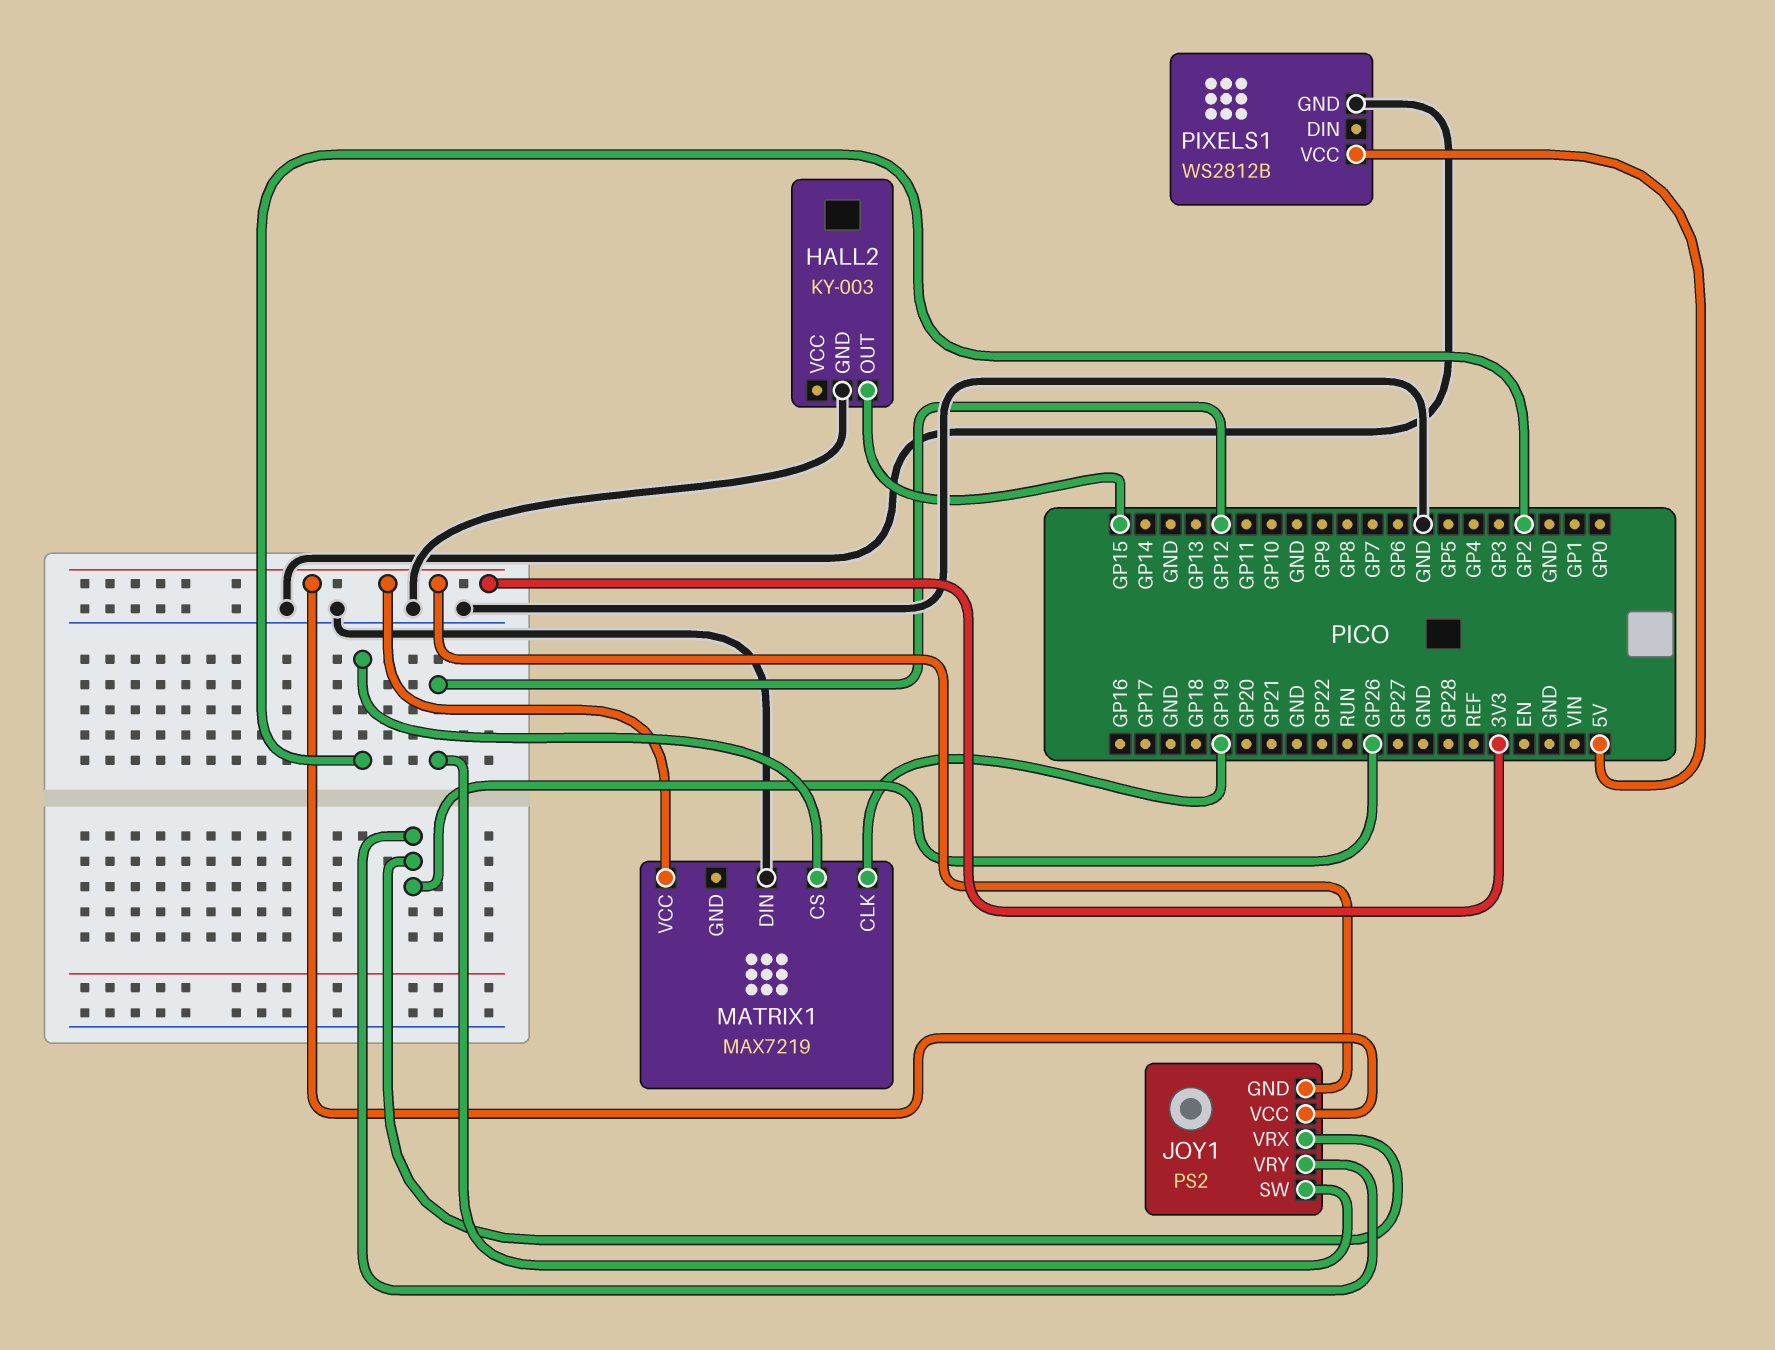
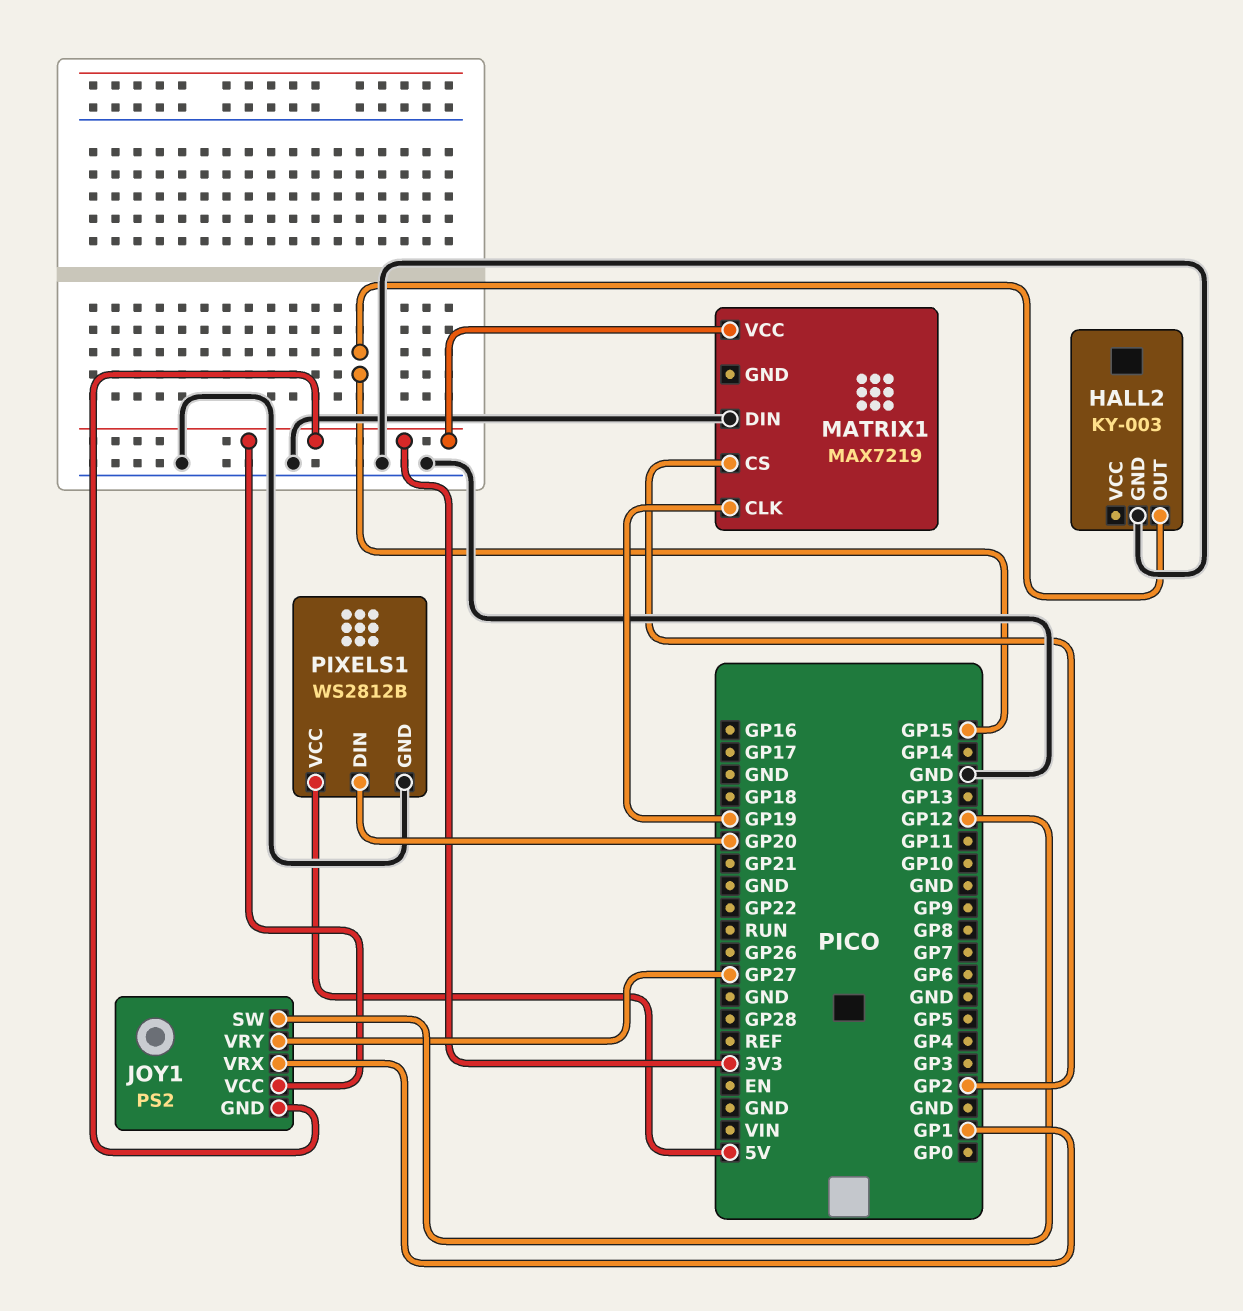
JOY1 pin VRX: GP26 -> GP1
JOY1 pin VRY: GP26 -> GP27
PIXELS1 pin DIN: none -> GP20

